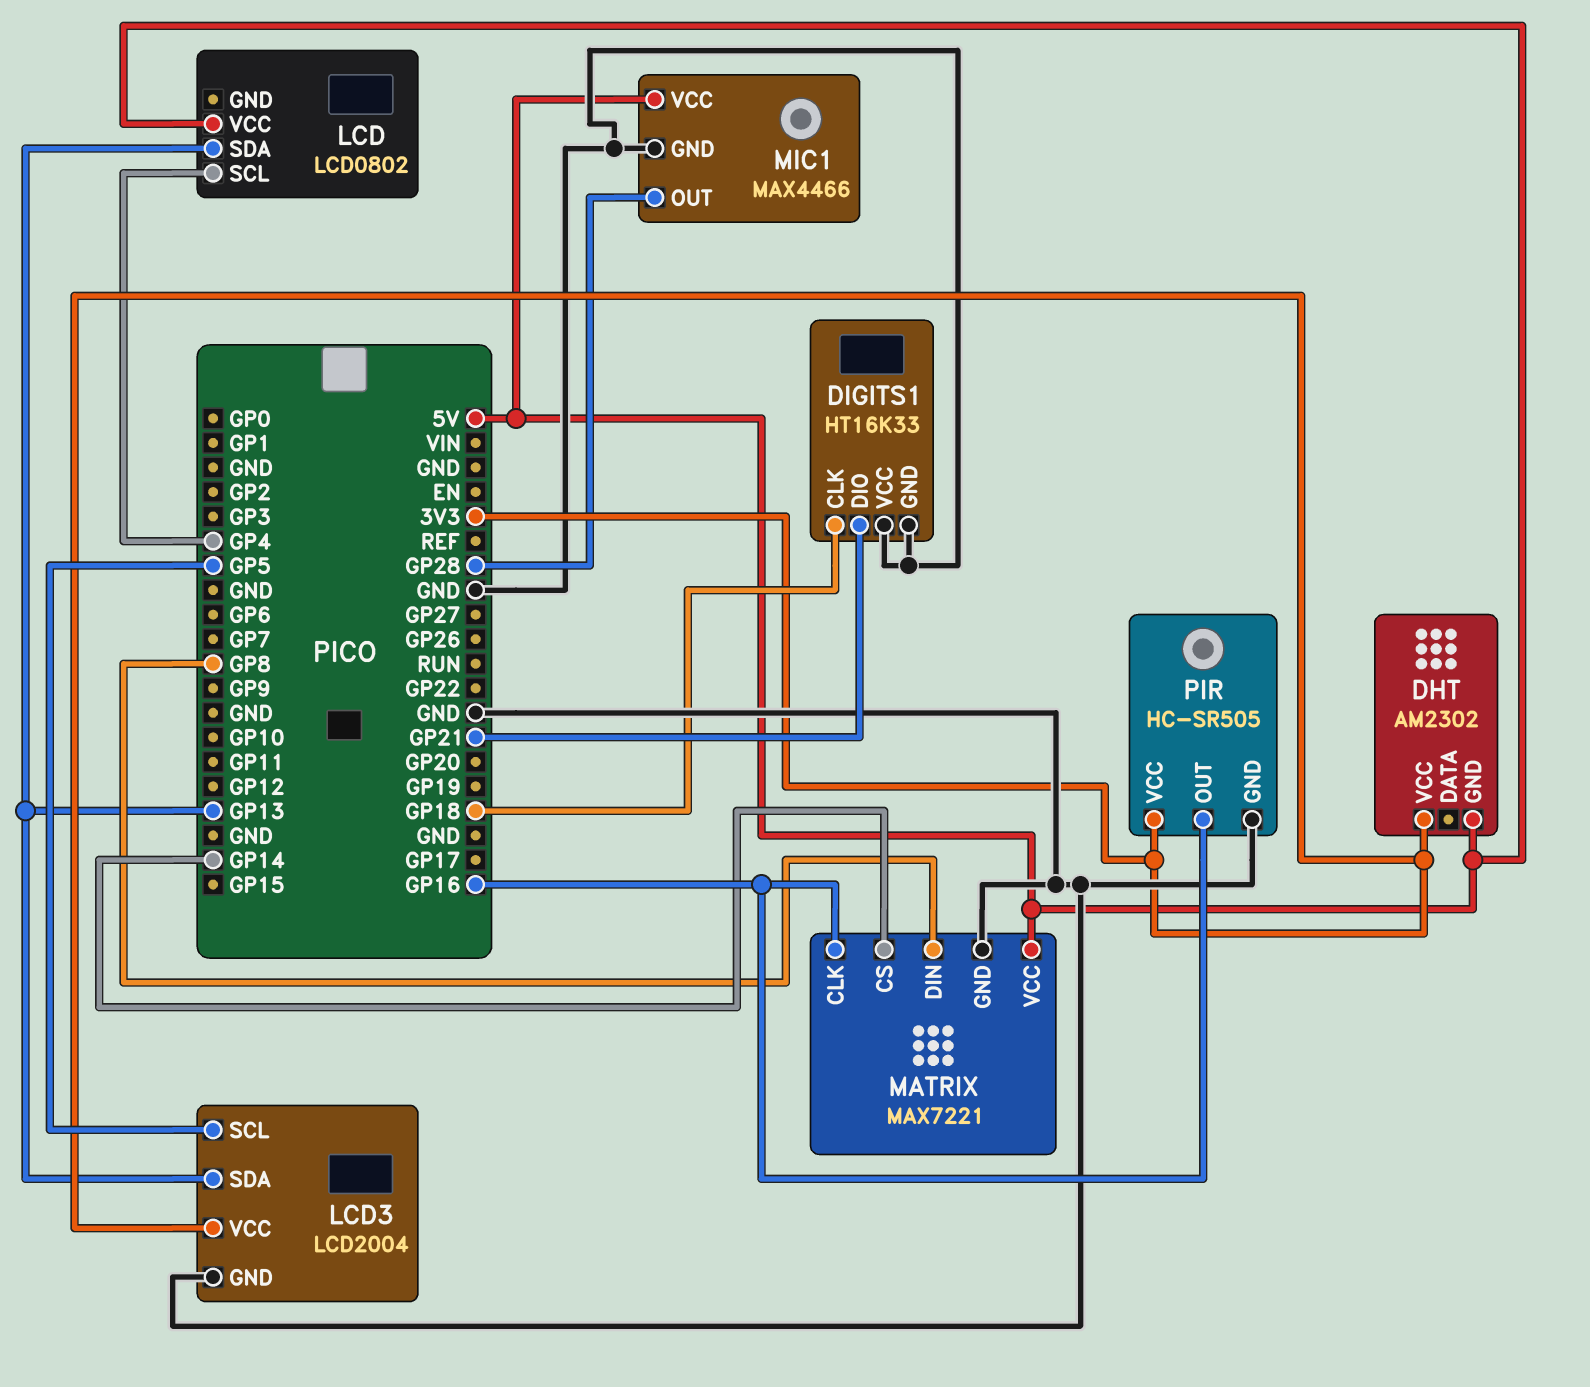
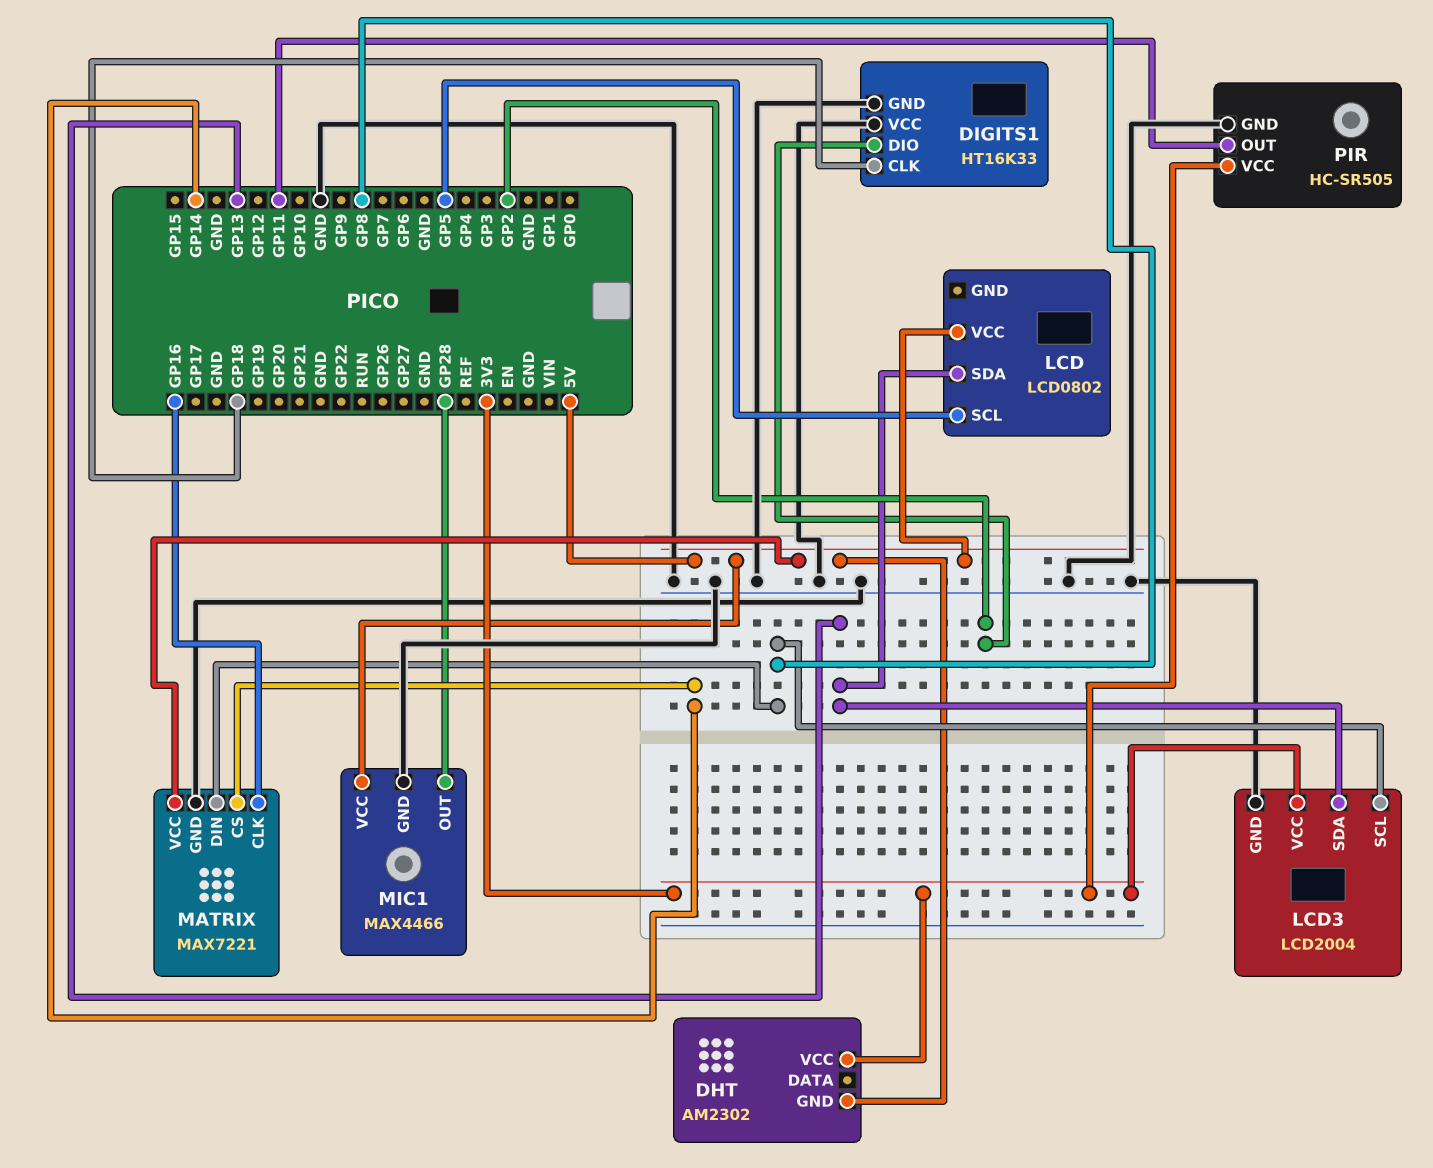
DIGITS1 pin DIO: GP21 -> GP2
LCD pin SCL: GP4 -> GP5
LCD3 pin SCL: GP5 -> GP8
PIR pin OUT: GP16 -> GP11

